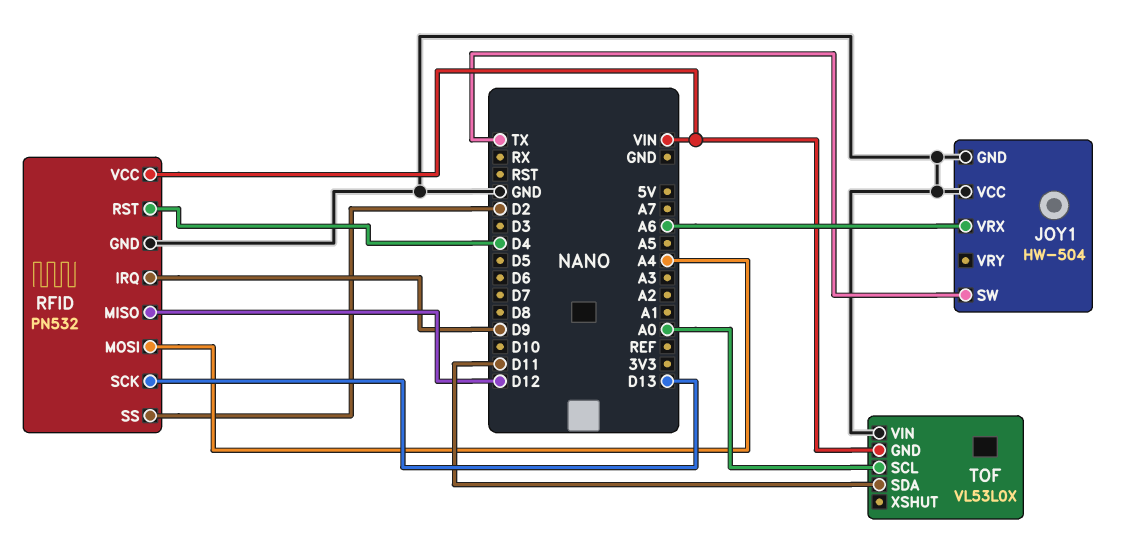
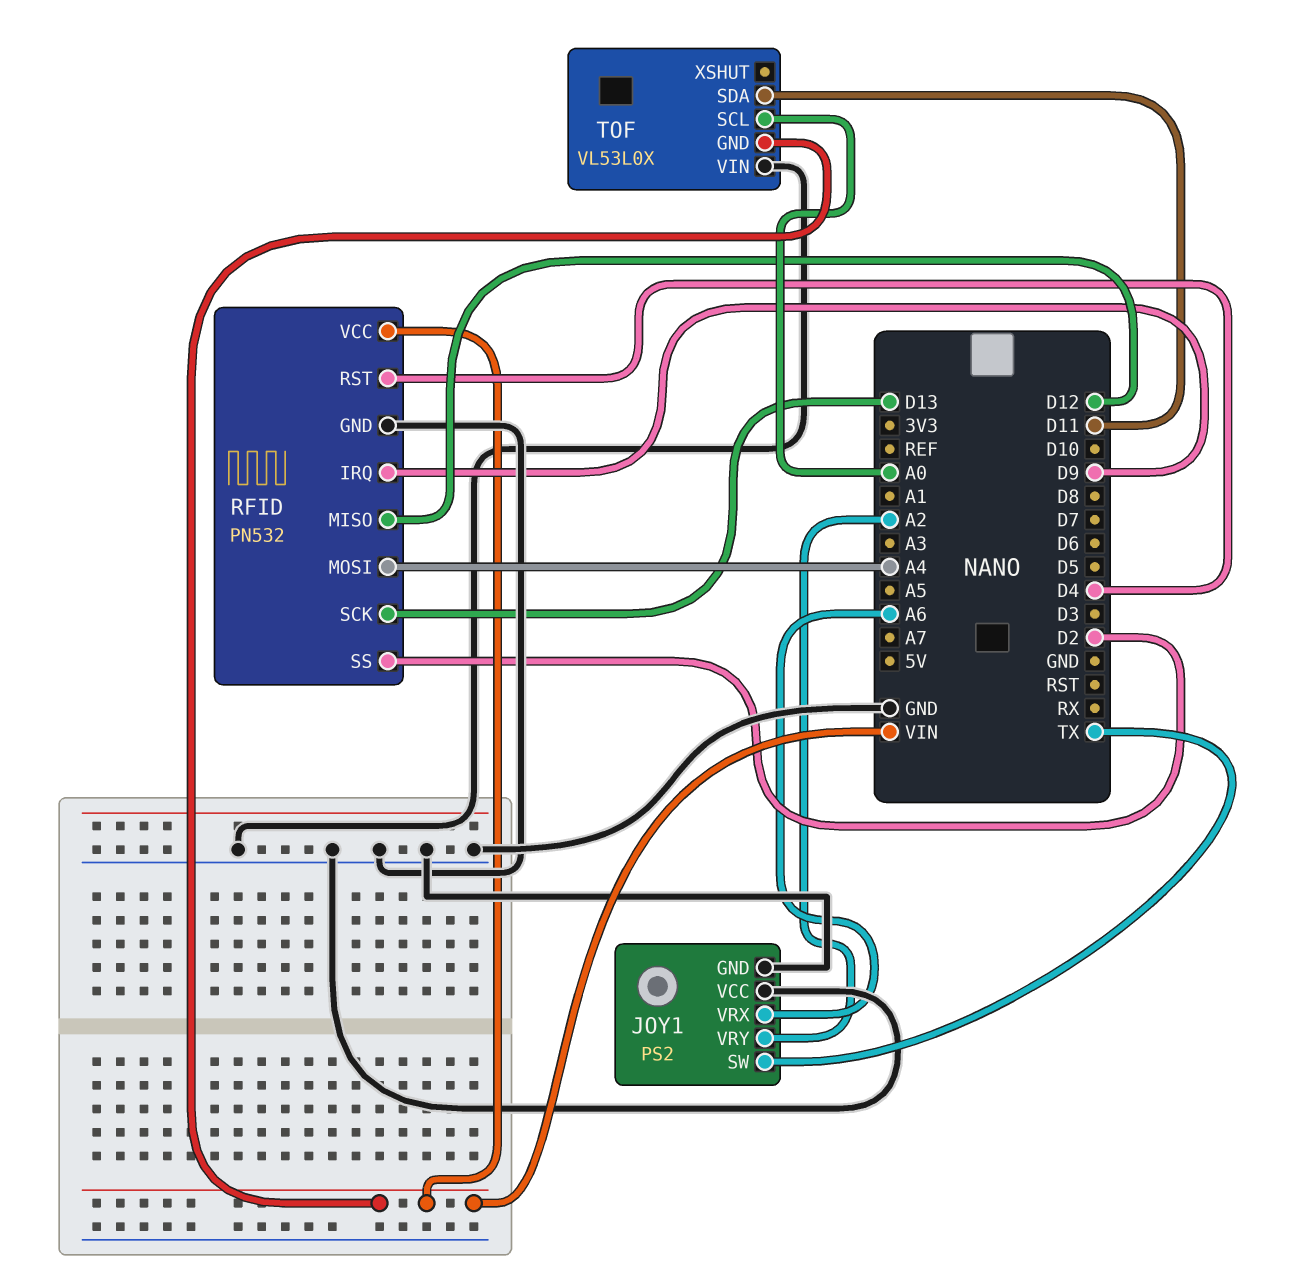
JOY1: HW-504 -> PS2
JOY1 pin VRY: none -> A2

